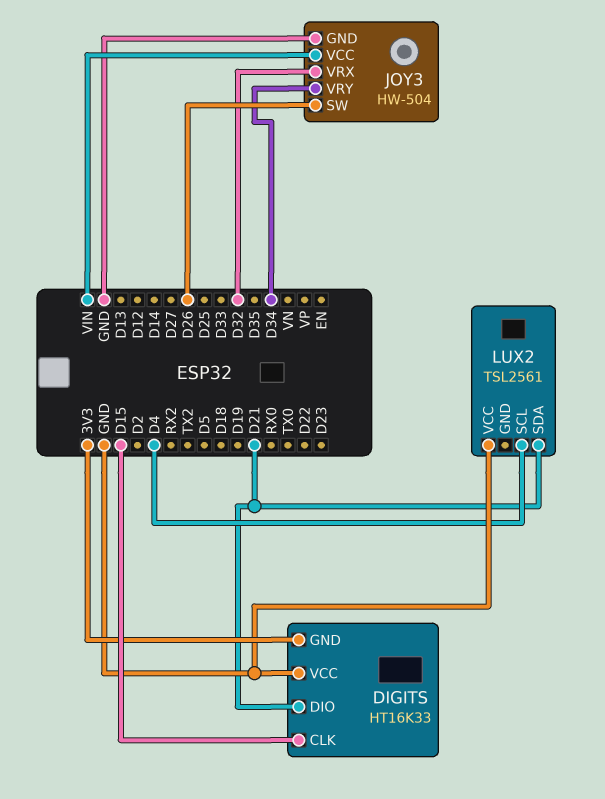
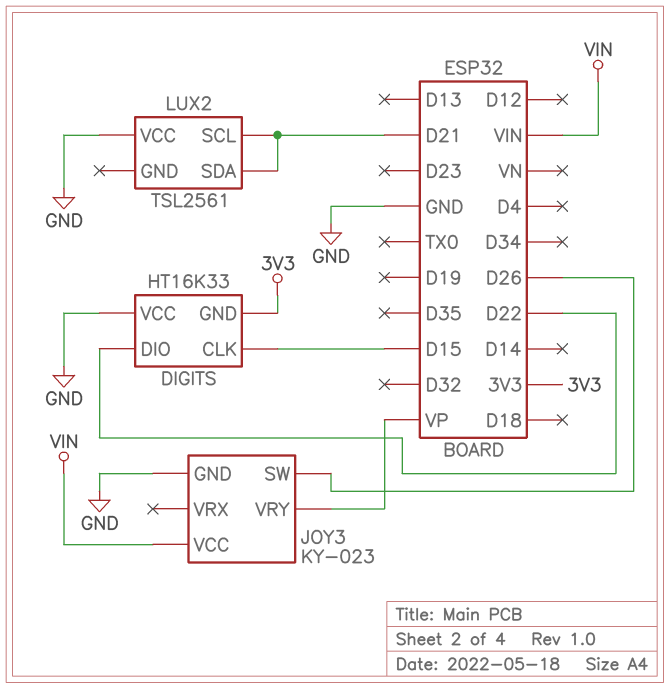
DIGITS pin DIO: D21 -> D22
JOY3: HW-504 -> KY-023
JOY3 pin VRX: D32 -> none
JOY3 pin VRY: D34 -> VP
LUX2 pin SCL: D4 -> D21

